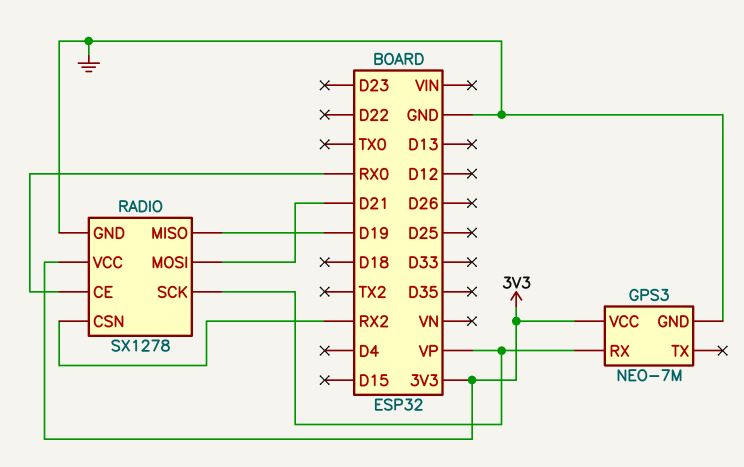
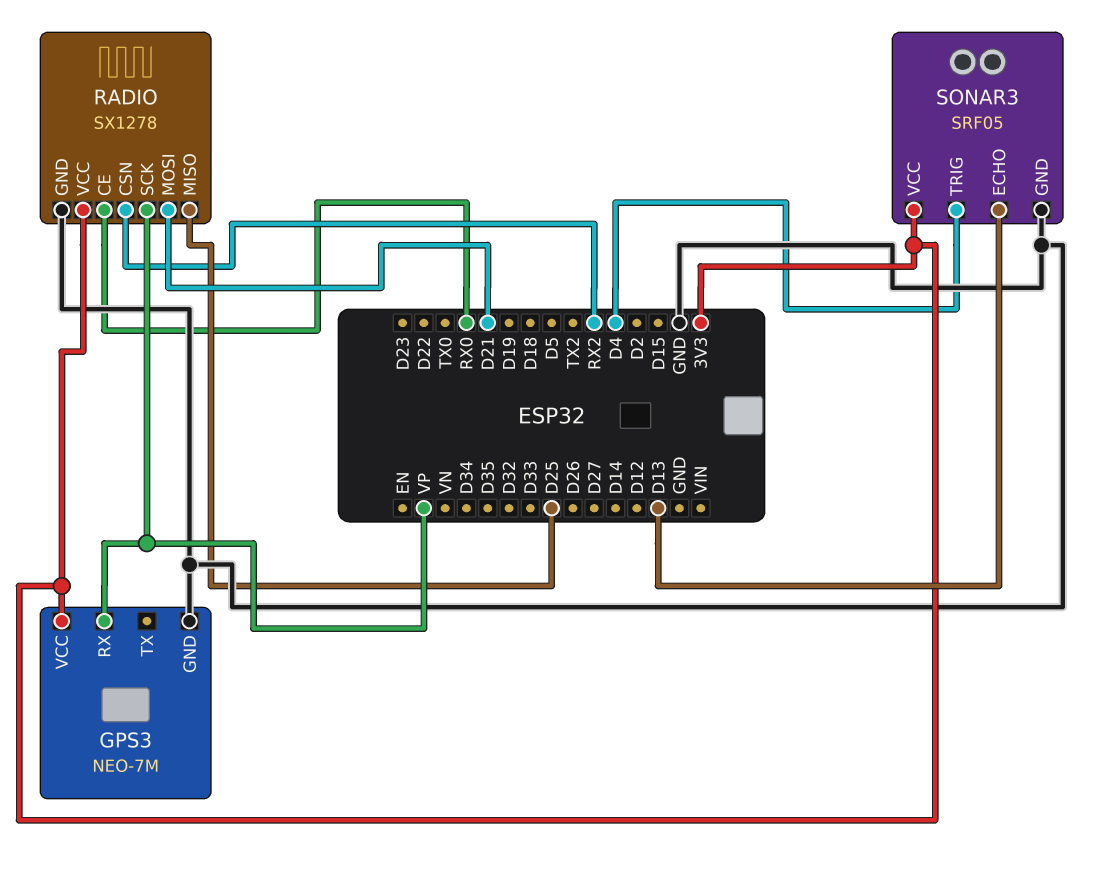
RADIO pin MISO: D19 -> D25
SONAR3: none -> SRF05
SONAR3 pin ECHO: none -> D13
SONAR3 pin GND: none -> GND
SONAR3 pin TRIG: none -> D4
SONAR3 pin VCC: none -> 3V3

